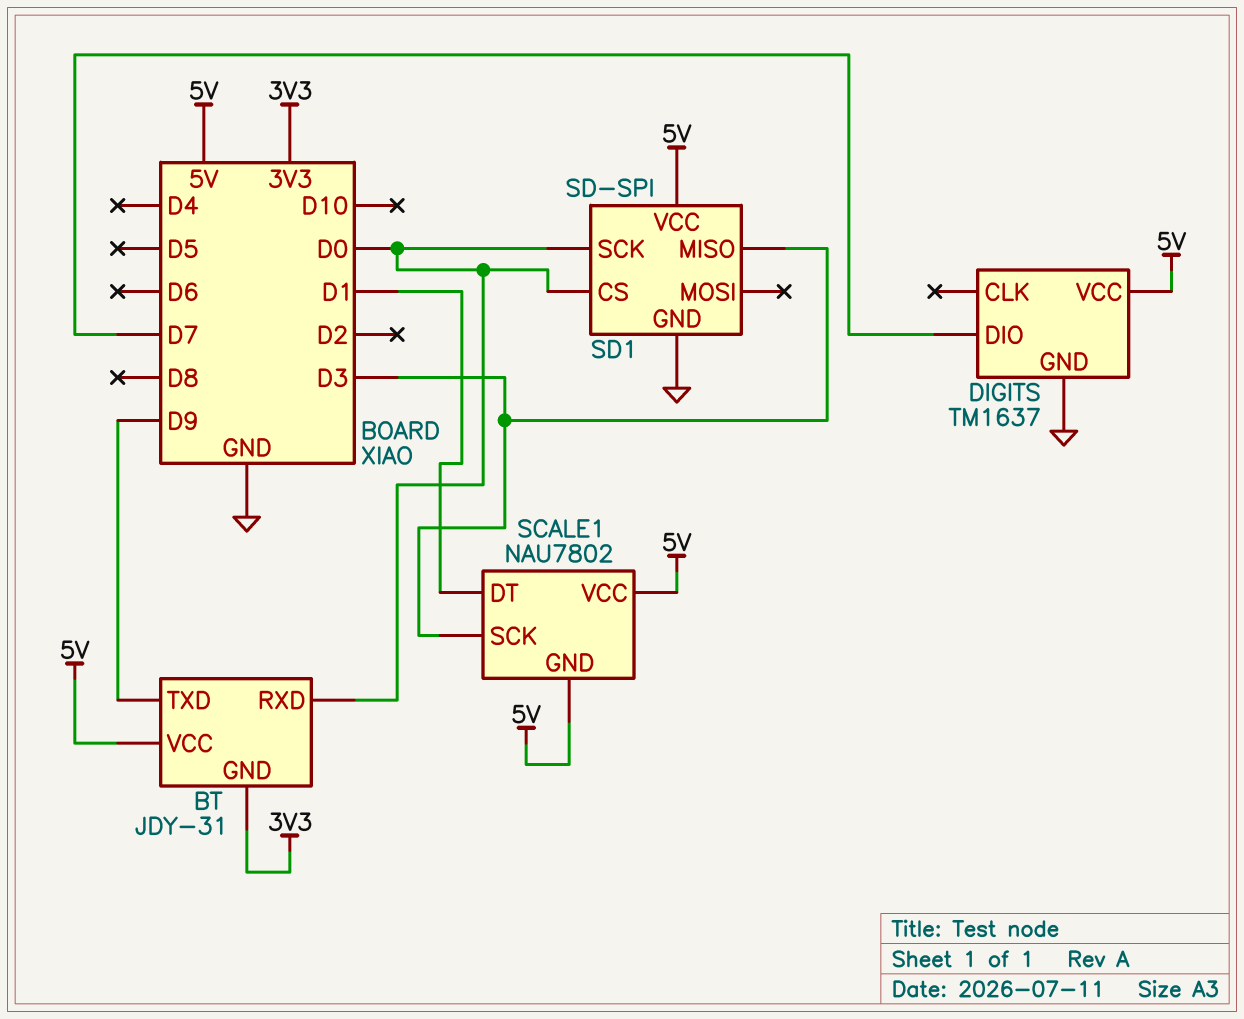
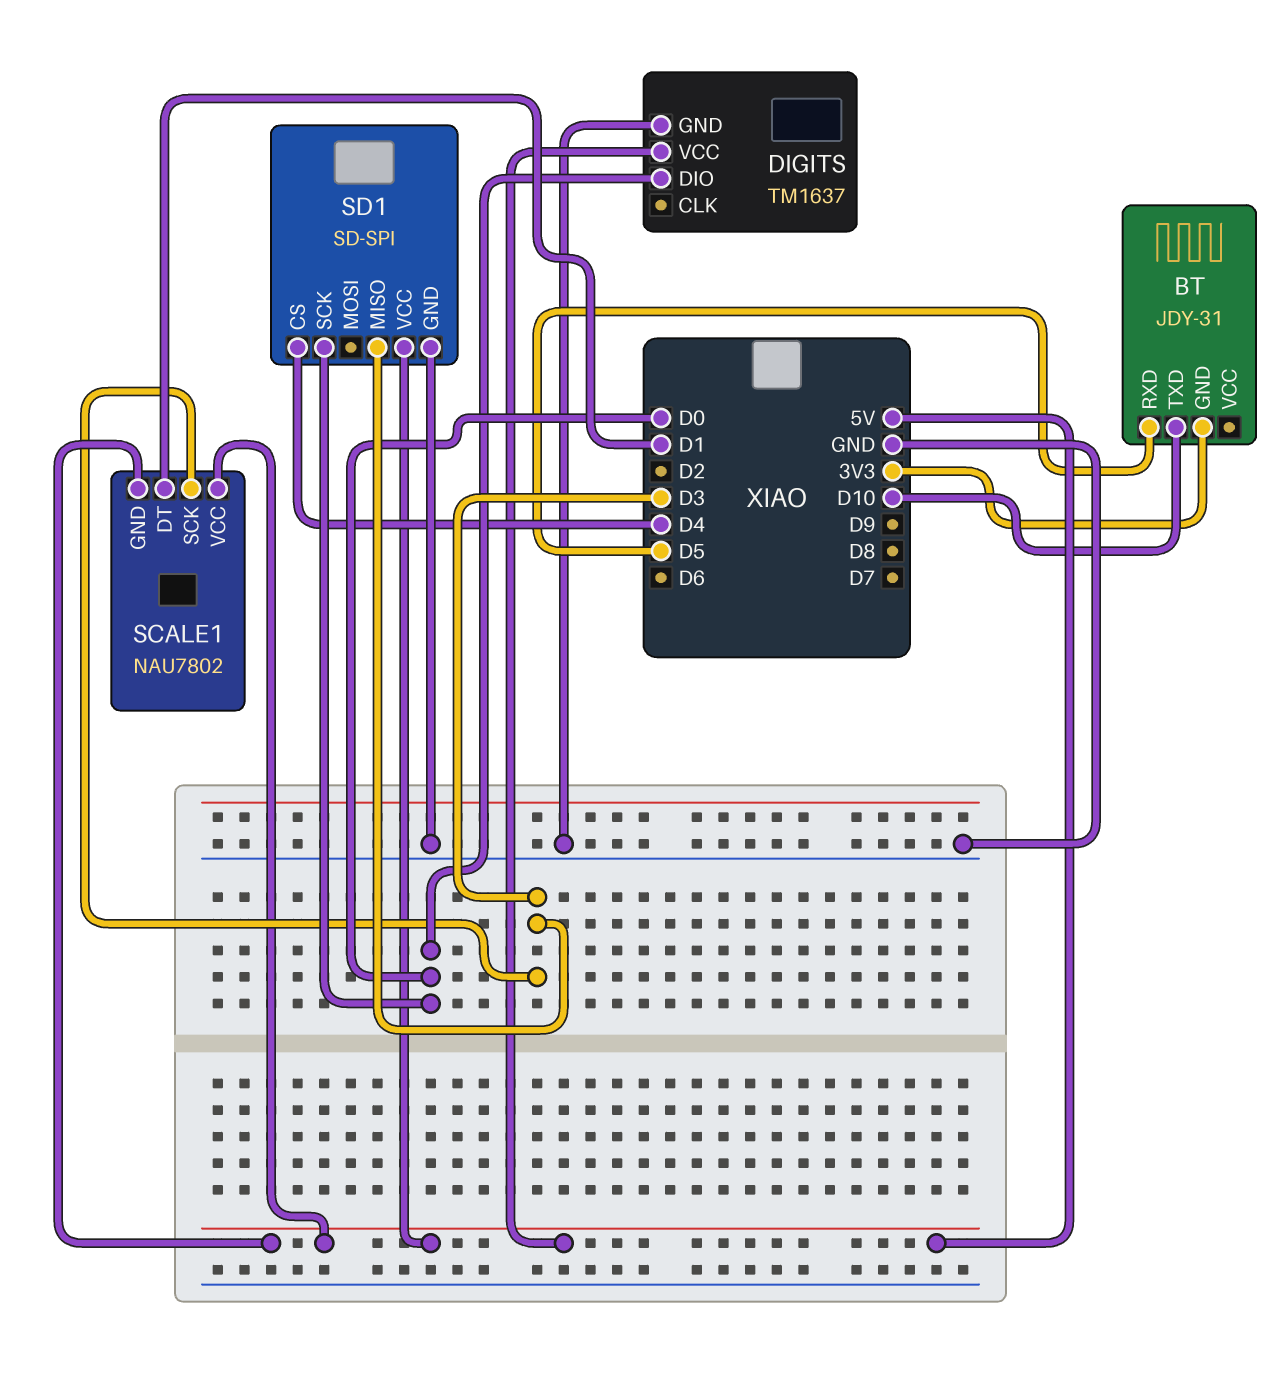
BT pin RXD: D0 -> D5
BT pin TXD: D9 -> D10
BT pin VCC: 5V -> none
DIGITS pin DIO: D7 -> D0
SD1 pin CS: D0 -> D4

